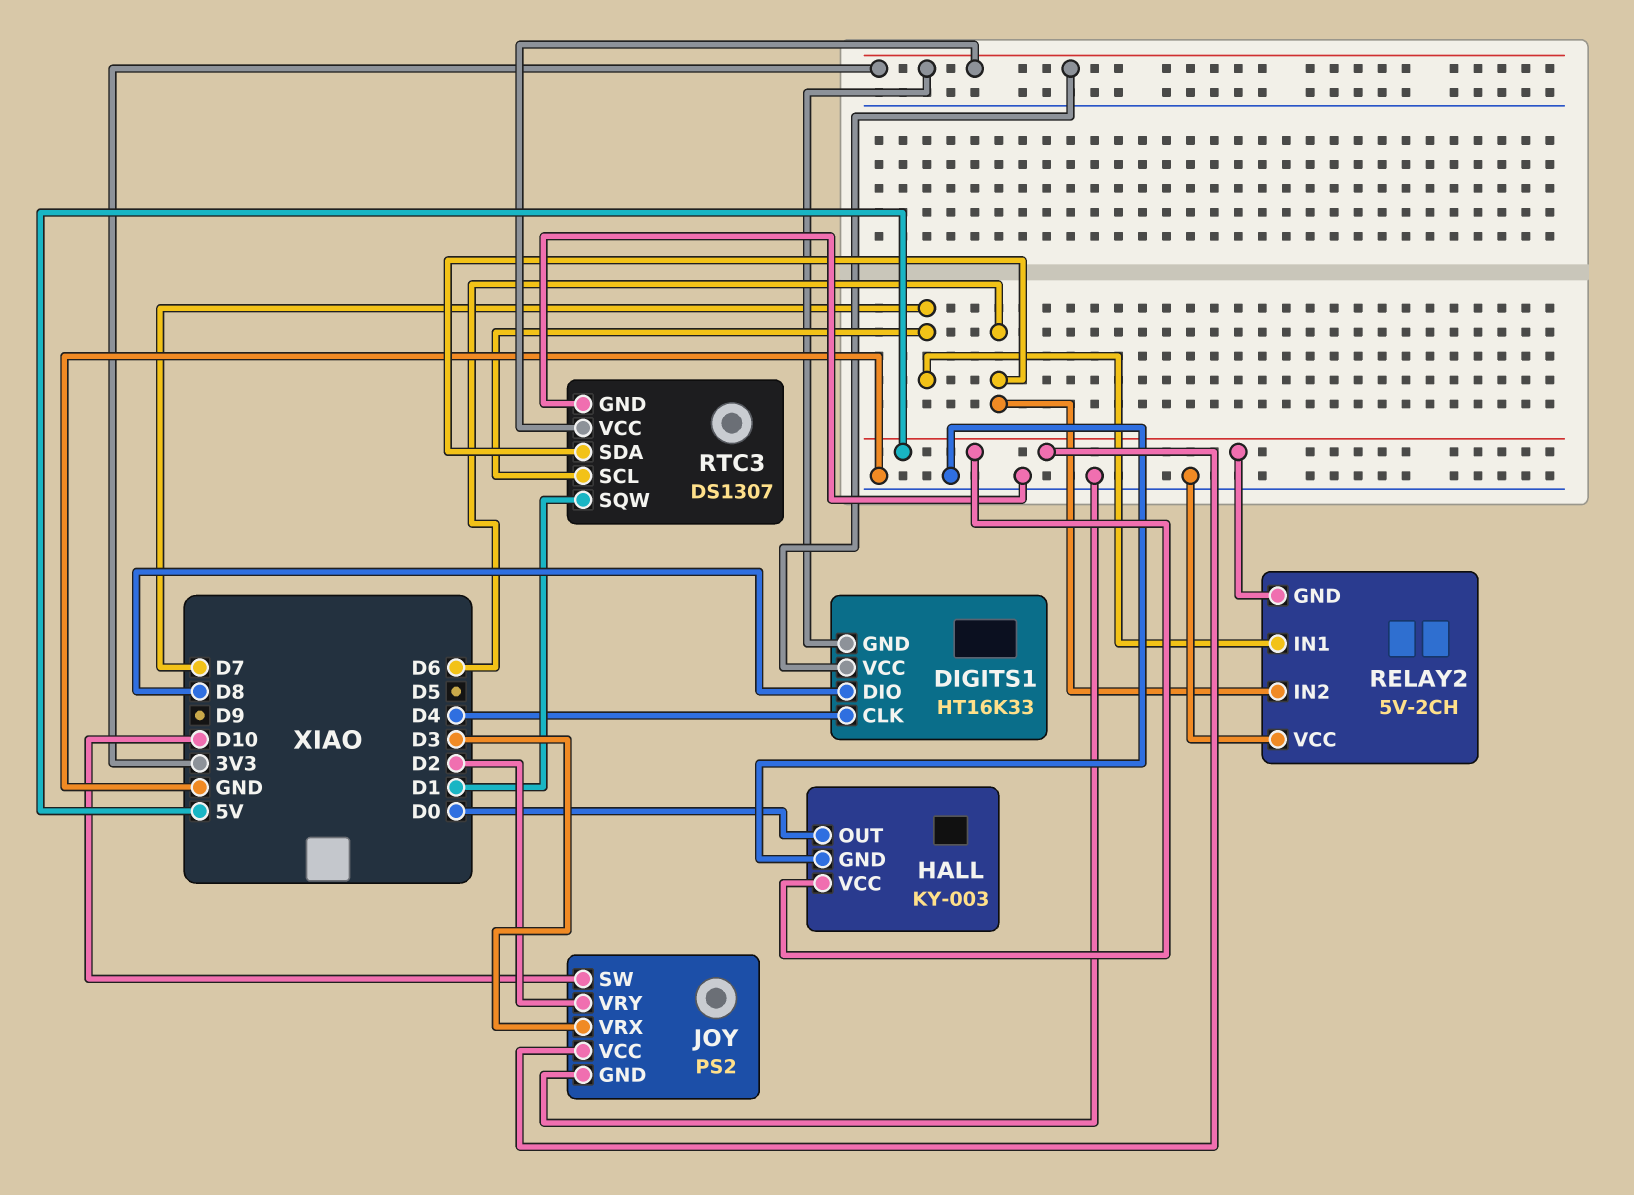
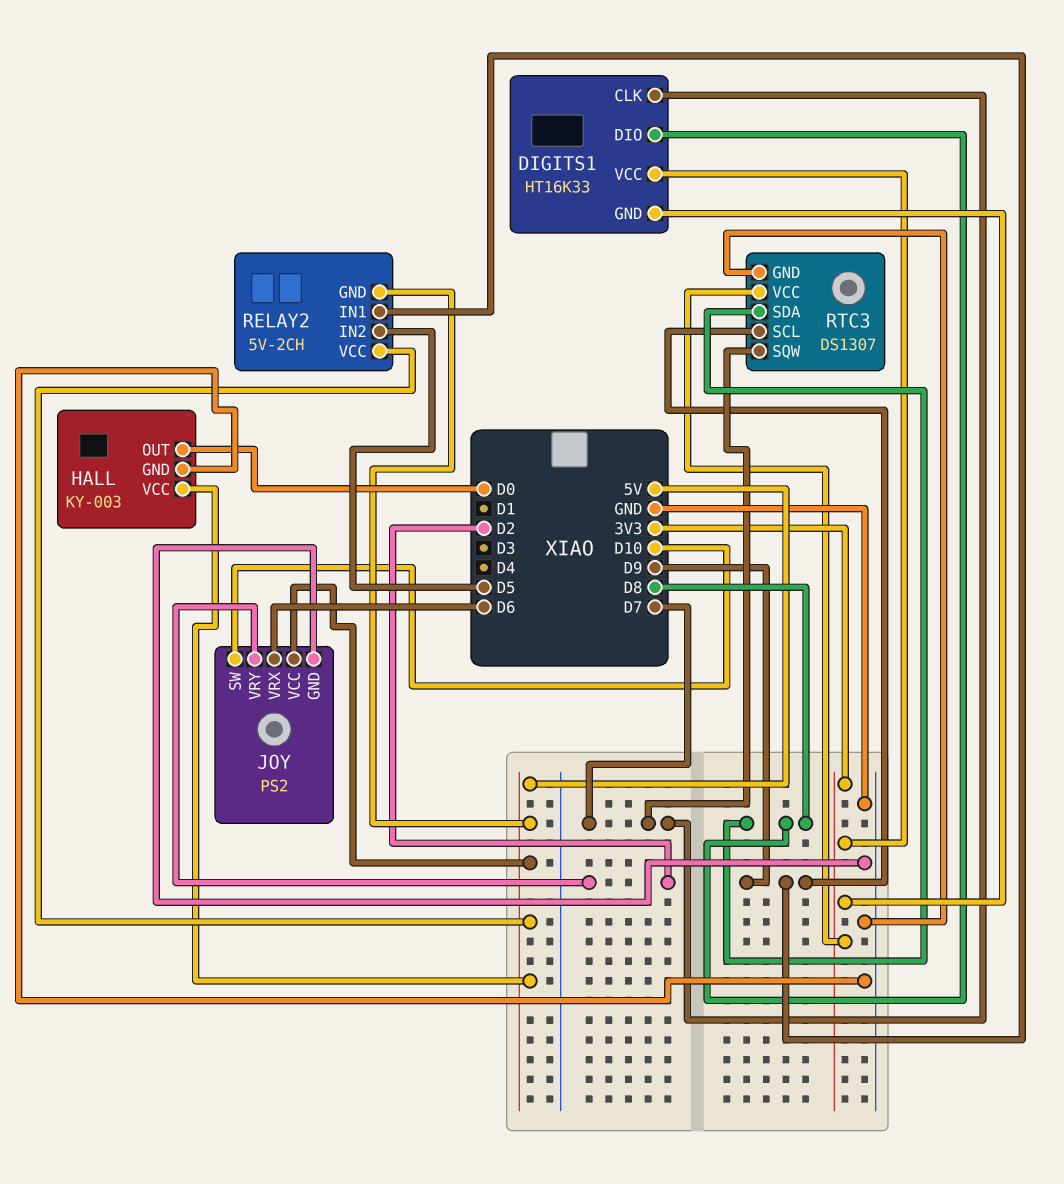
DIGITS1 pin CLK: D4 -> D7
JOY pin VRX: D3 -> D6
RELAY2 pin IN1: D7 -> D9
RELAY2 pin IN2: D6 -> D5
RELAY2 pin VCC: GND -> 5V
RTC3 pin SCL: D7 -> D9
RTC3 pin SDA: D6 -> D8
RTC3 pin SQW: D1 -> D7

